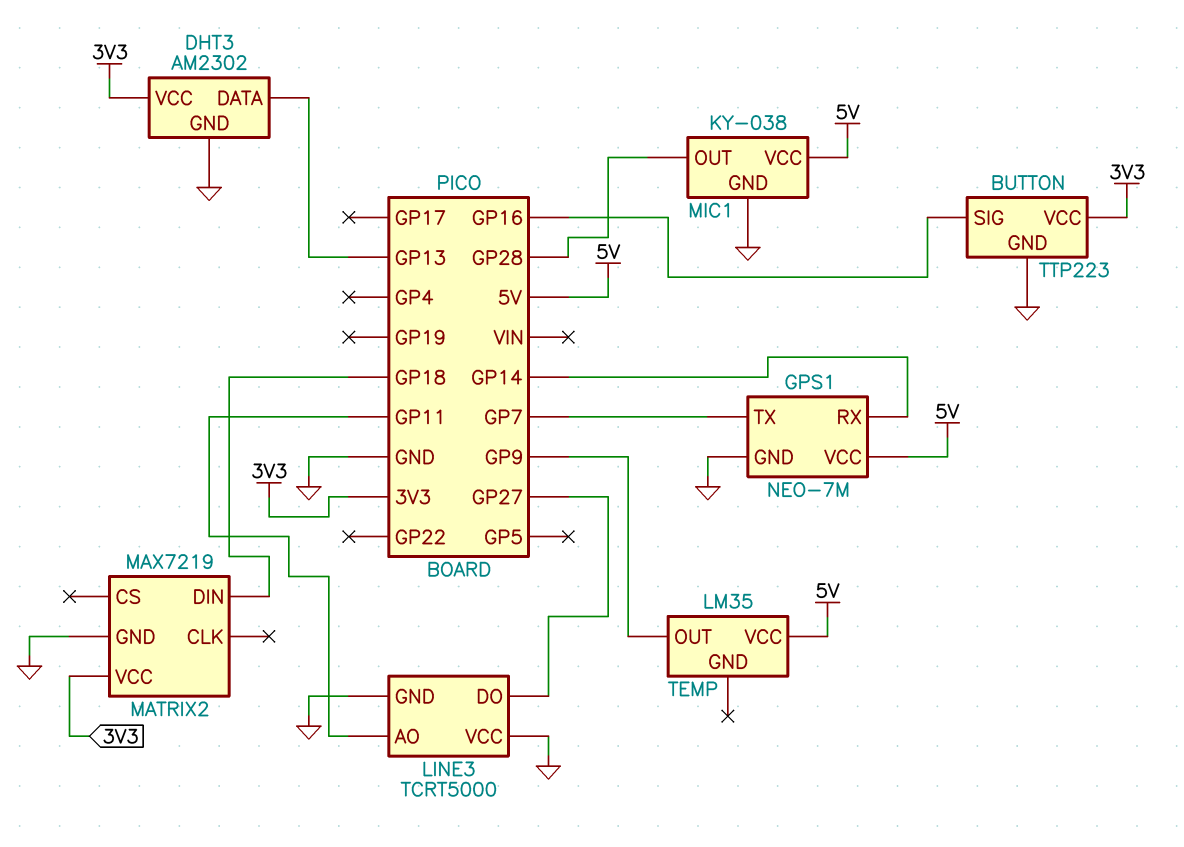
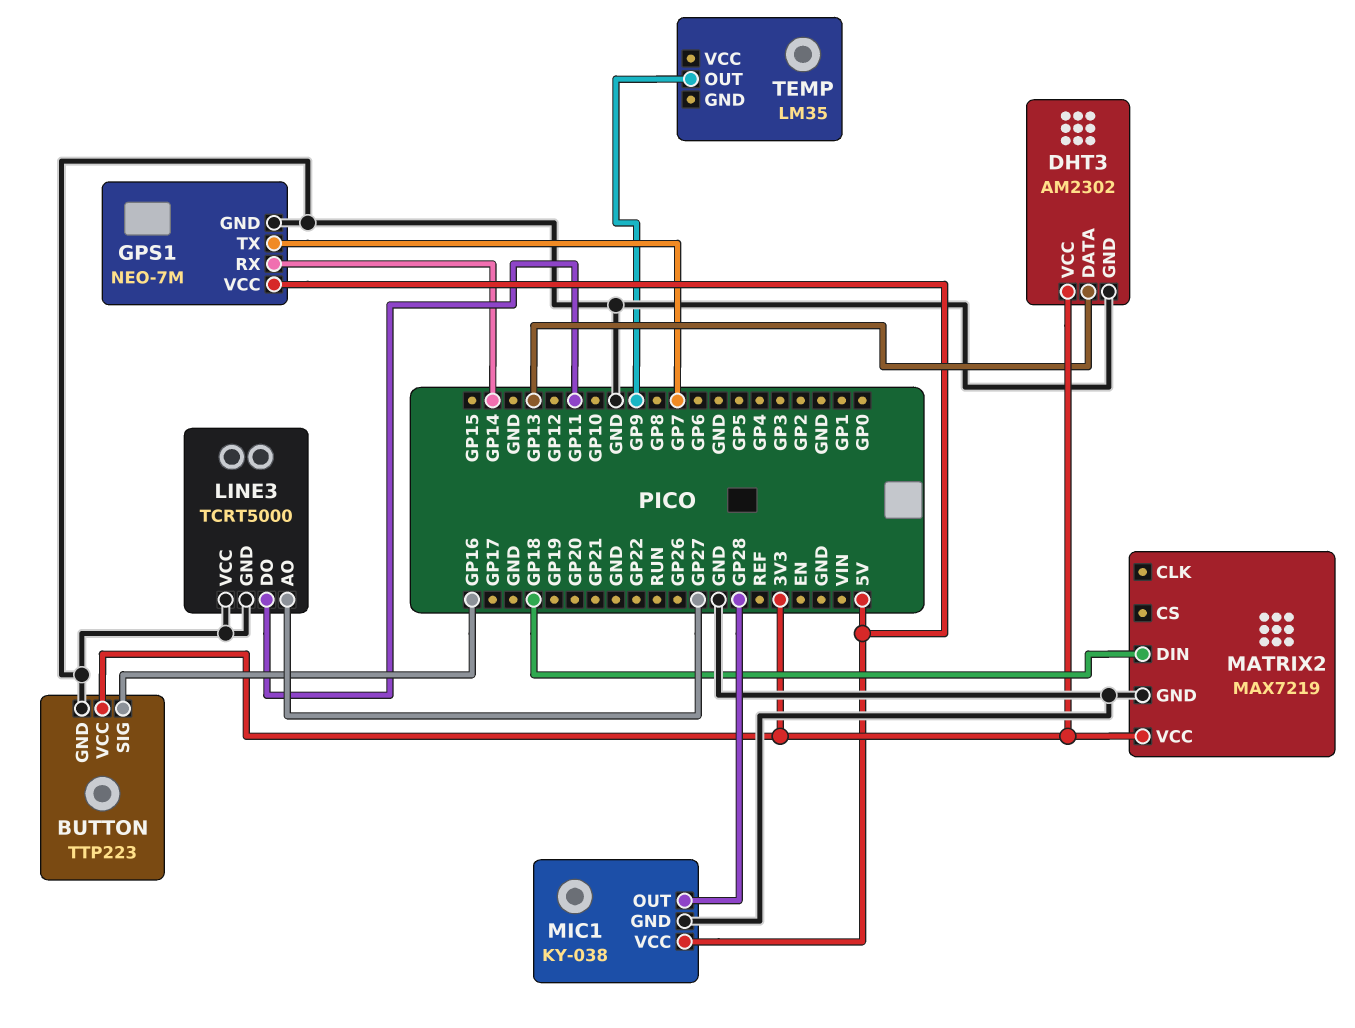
LINE3 pin AO: GP11 -> GP27
LINE3 pin DO: GP27 -> GP11
TEMP pin VCC: 5V -> none

